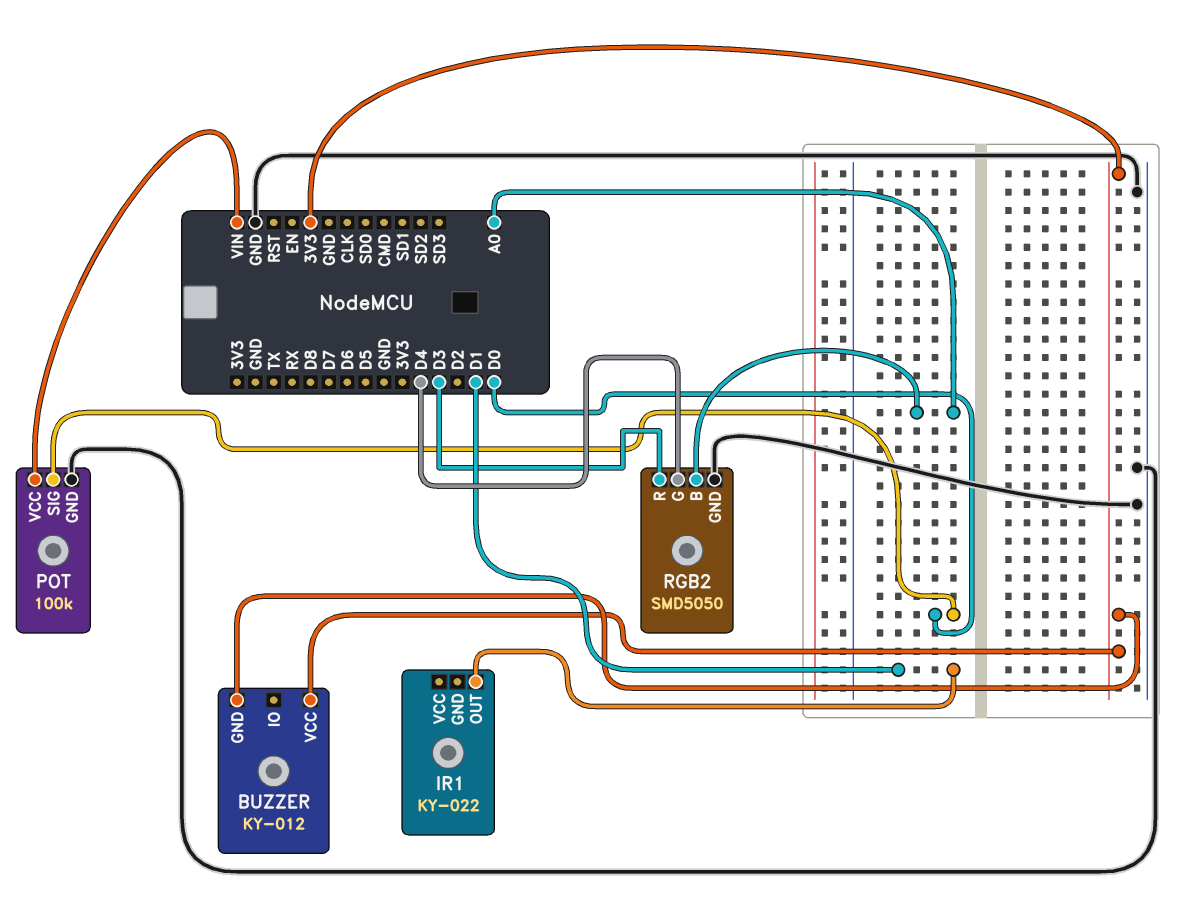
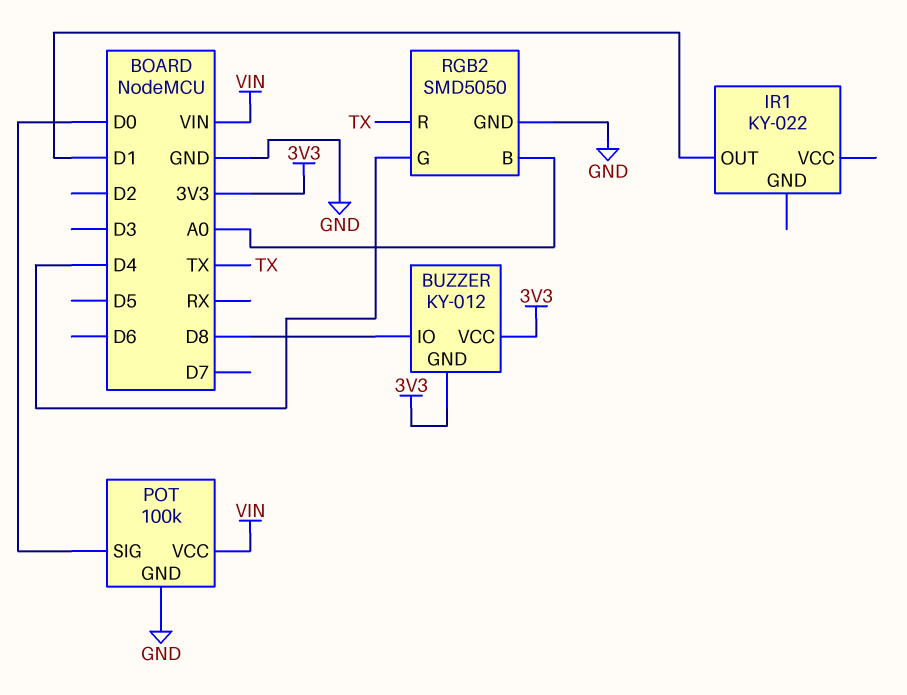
BUZZER pin IO: none -> D8
RGB2 pin R: D3 -> TX

